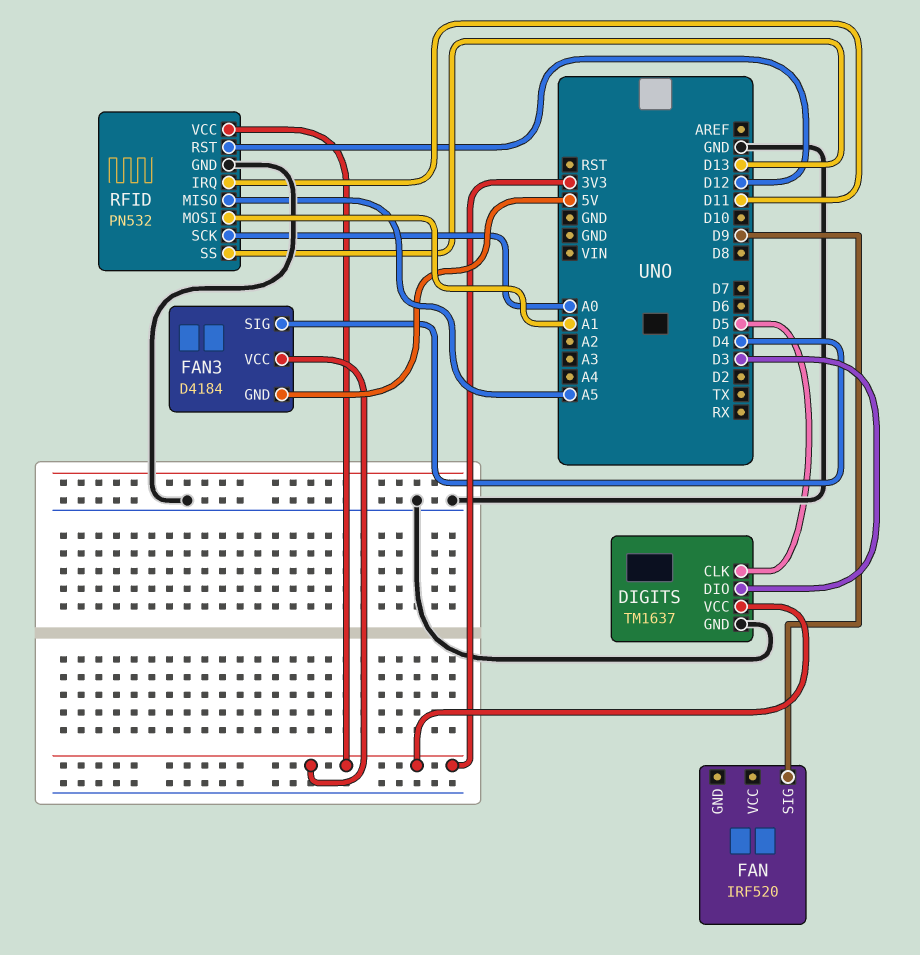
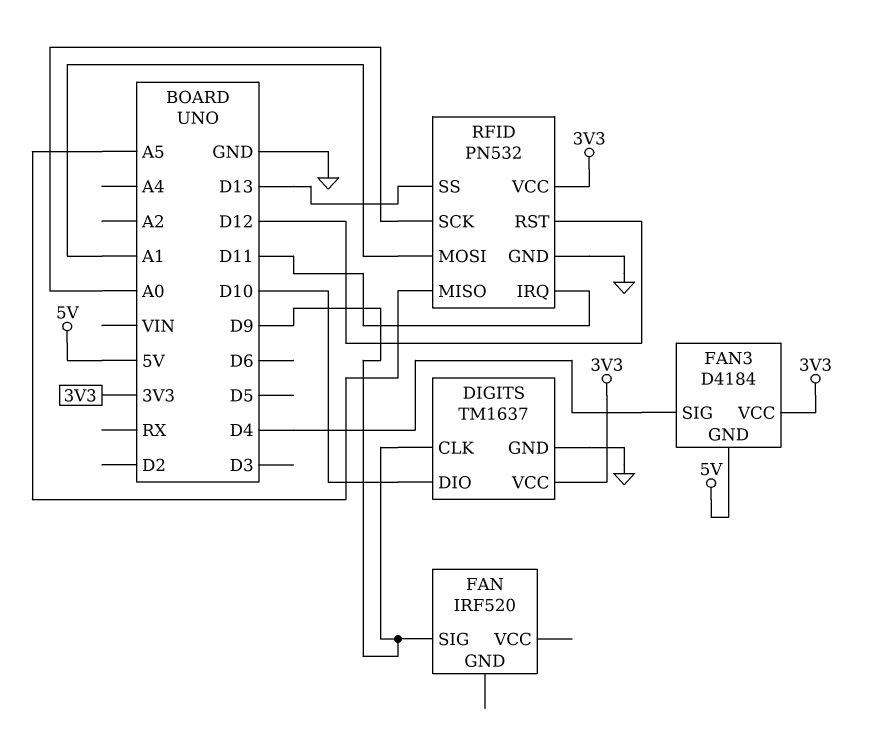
DIGITS pin CLK: D5 -> D9
DIGITS pin DIO: D3 -> D10

